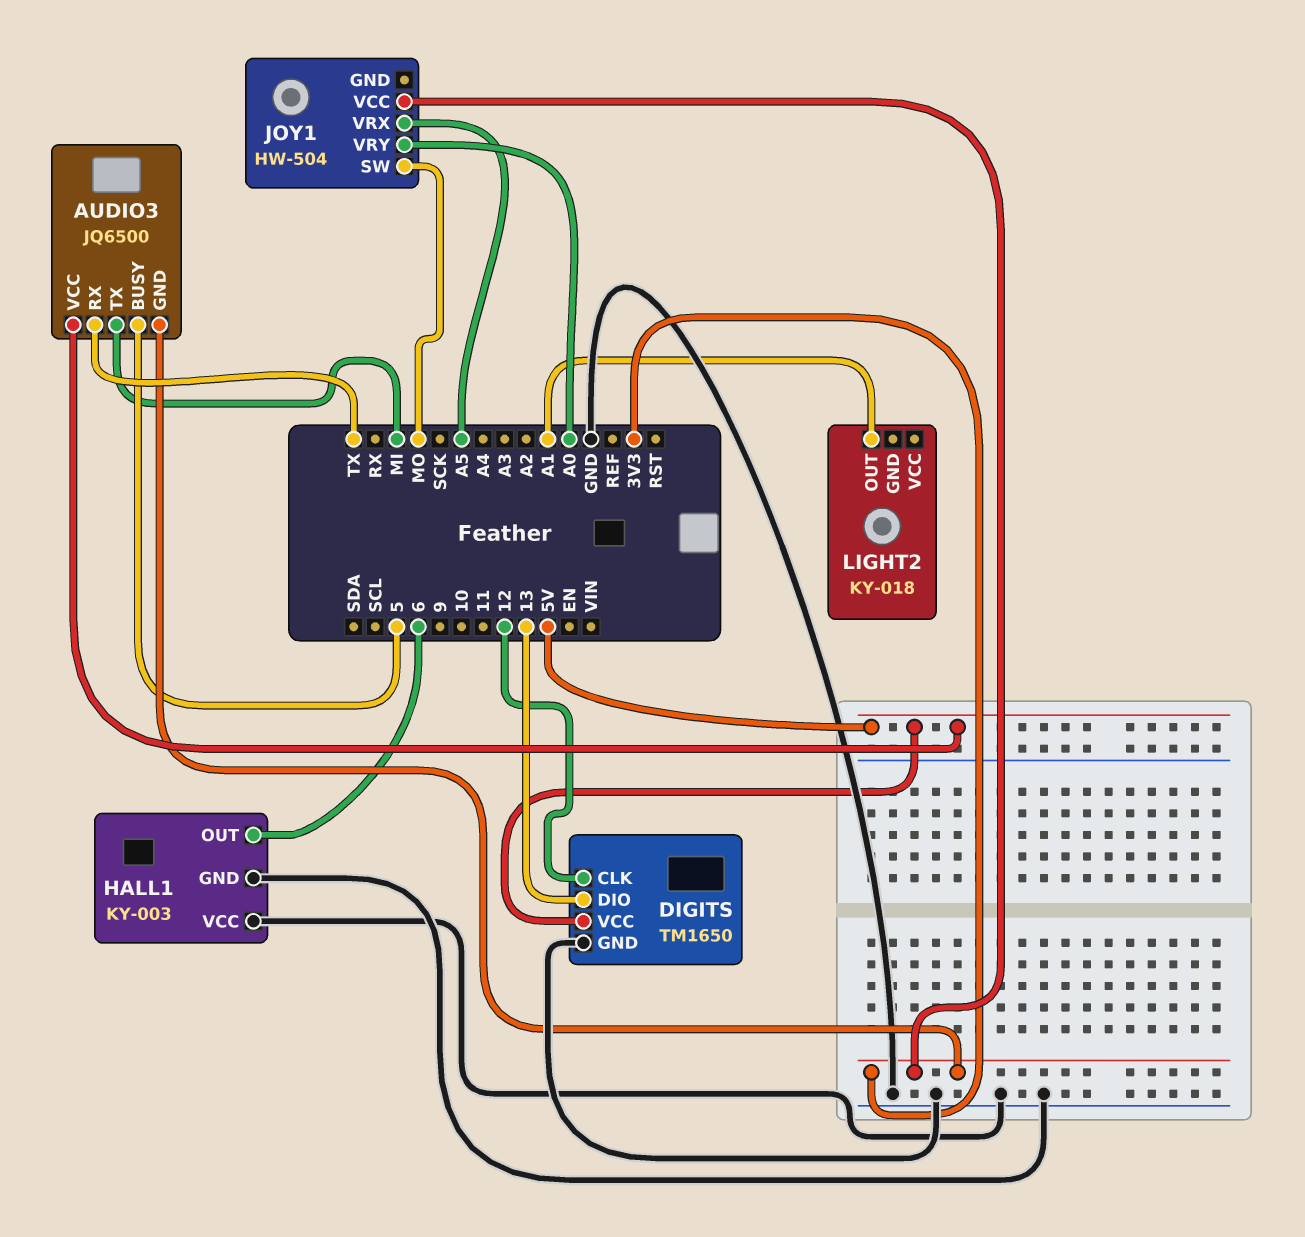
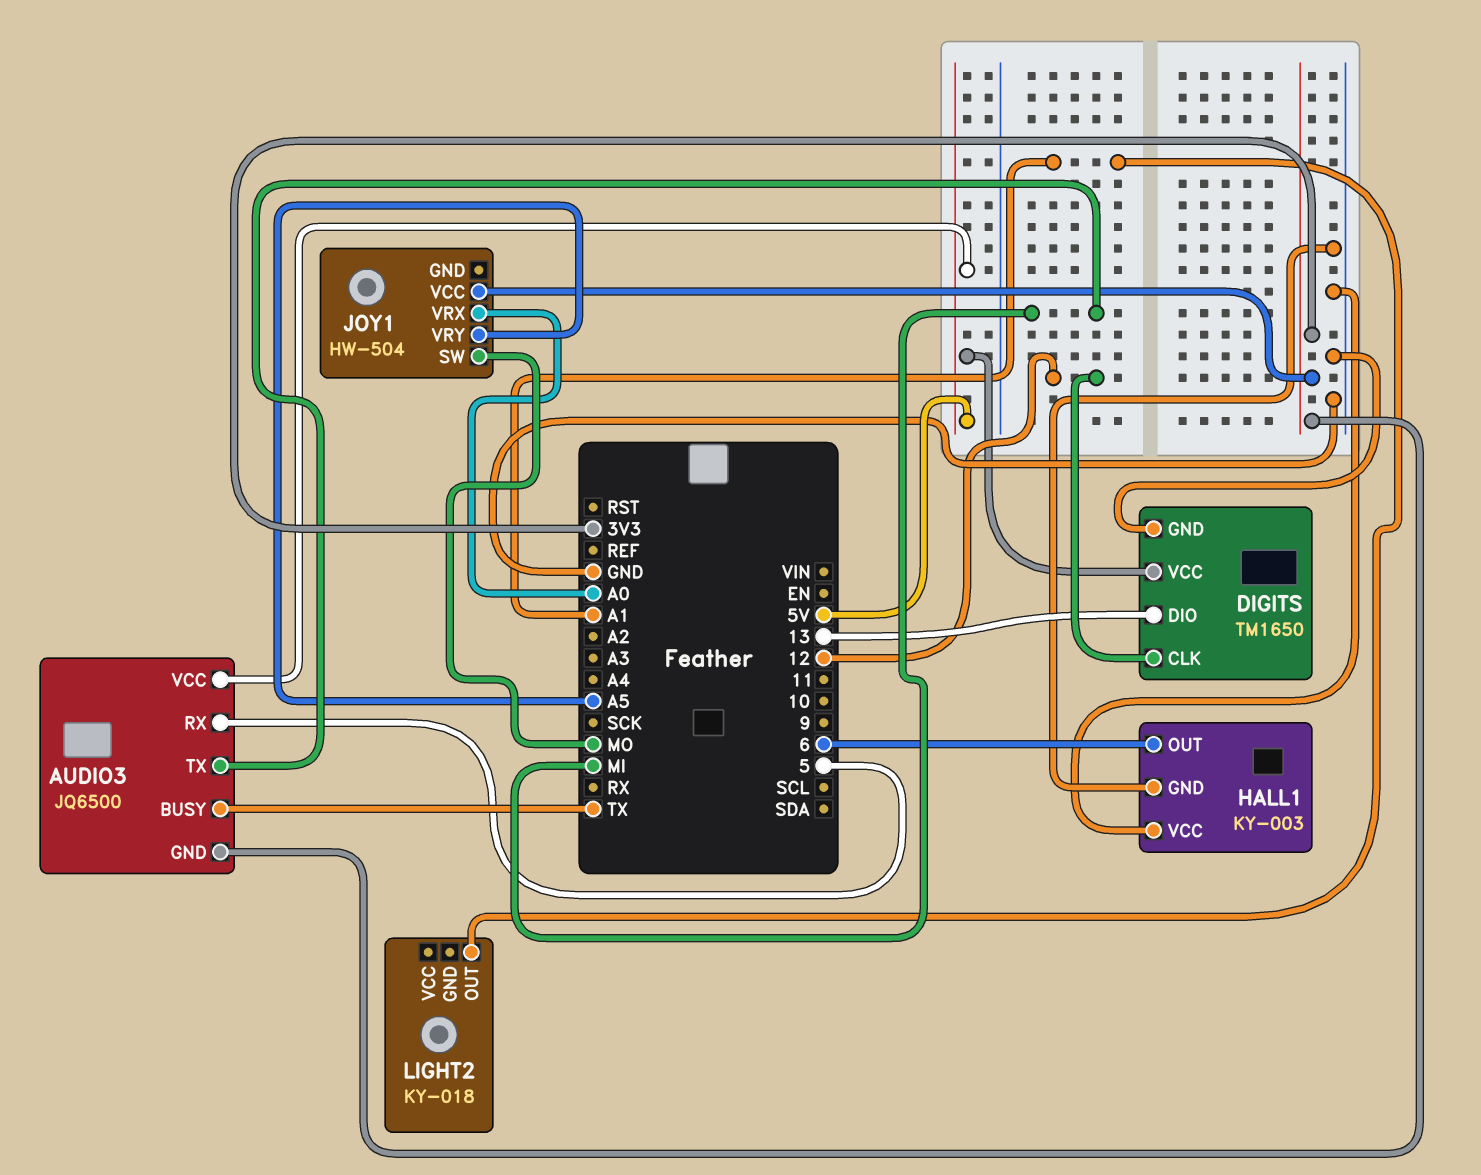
AUDIO3 pin BUSY: 5 -> TX
AUDIO3 pin RX: TX -> 5
JOY1 pin VRX: A5 -> A0
JOY1 pin VRY: A0 -> A5

